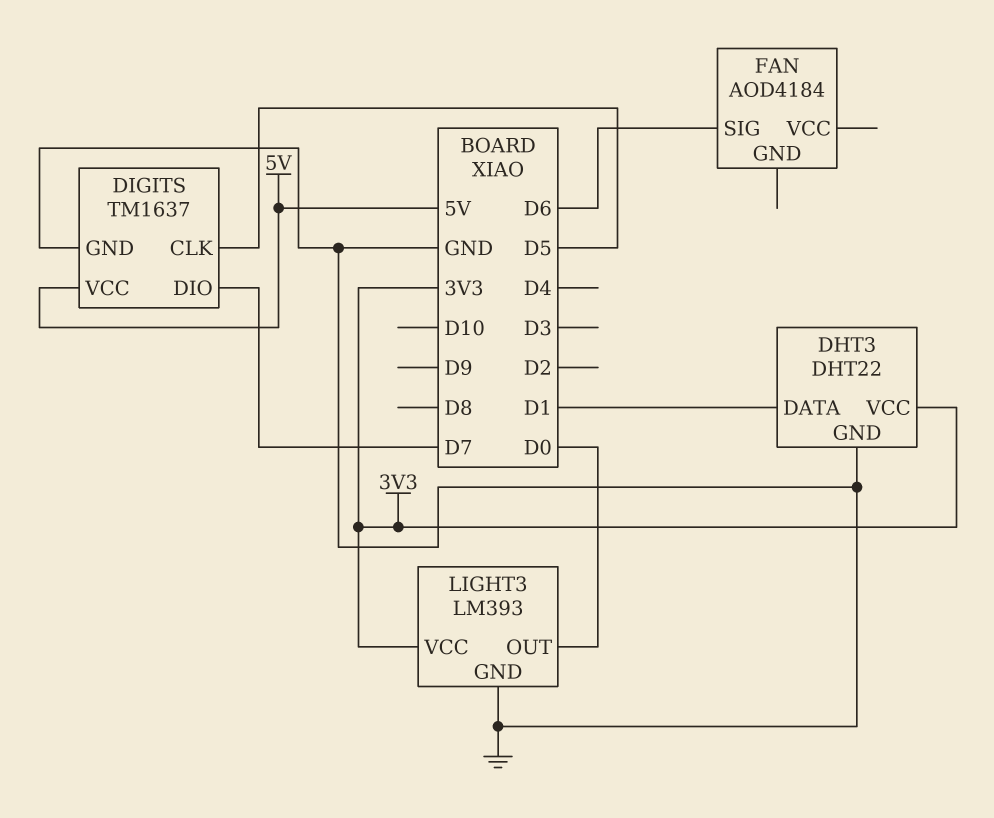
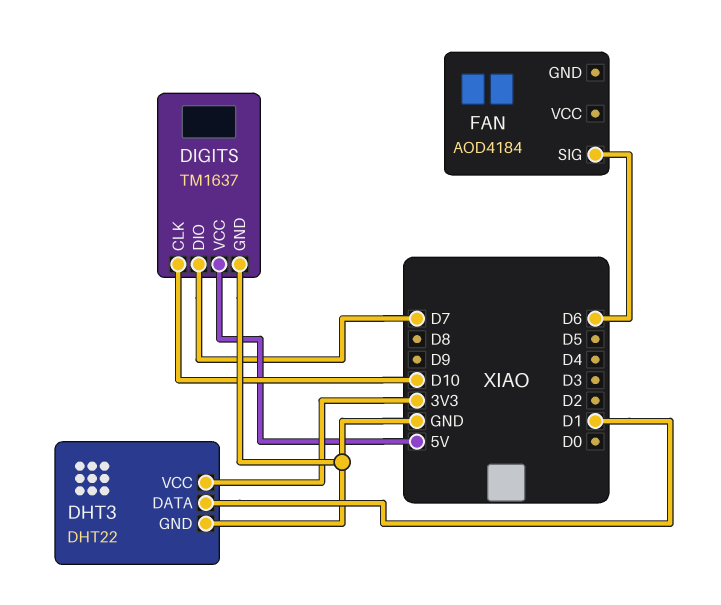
DIGITS pin CLK: D5 -> D10
LIGHT3: LM393 -> none
LIGHT3 pin GND: GND -> none
LIGHT3 pin OUT: D0 -> none
LIGHT3 pin VCC: 3V3 -> none

